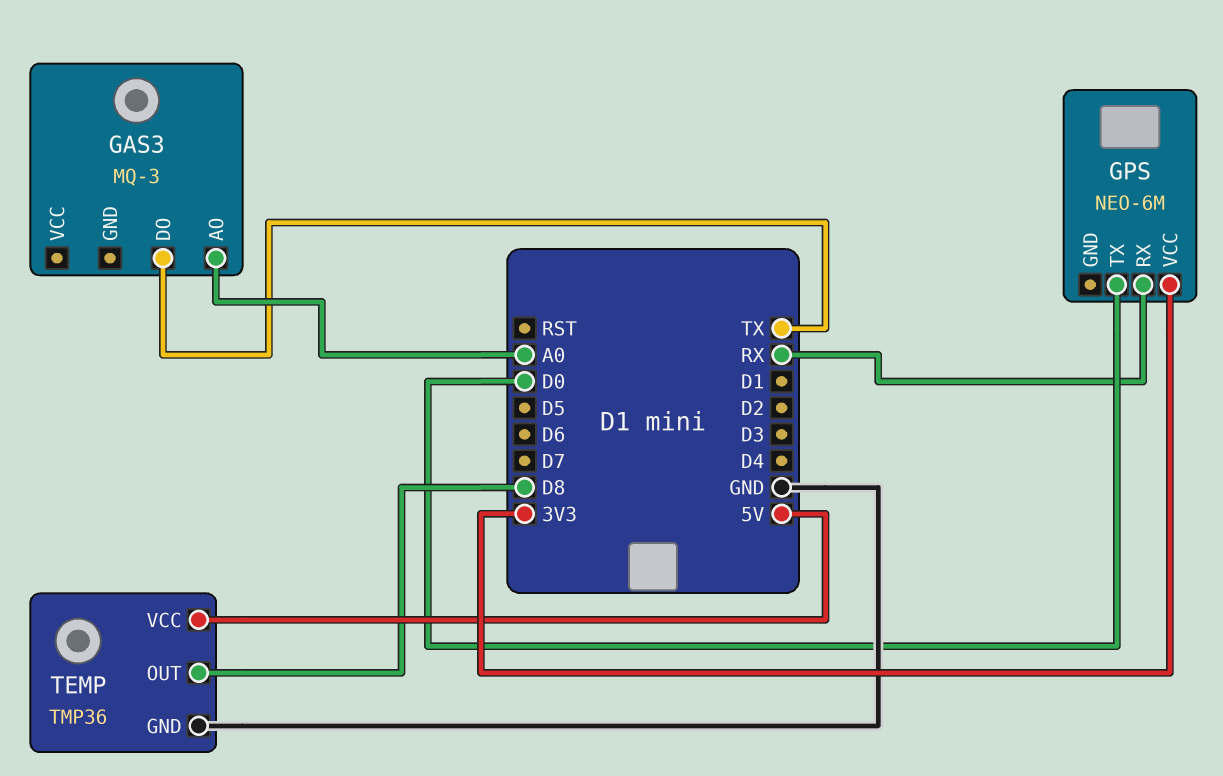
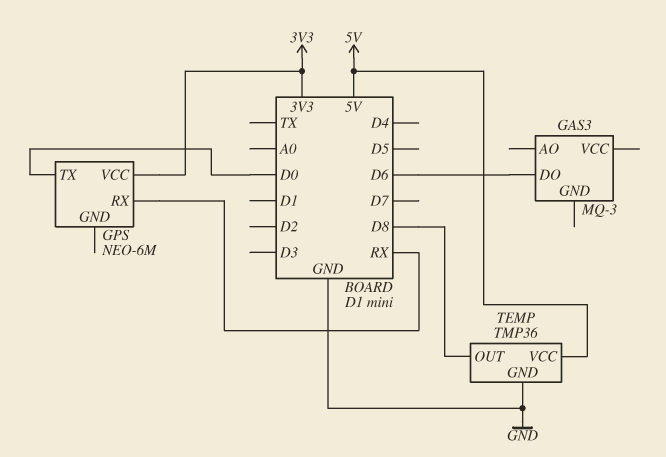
GAS3 pin AO: A0 -> none
GAS3 pin DO: TX -> D6

